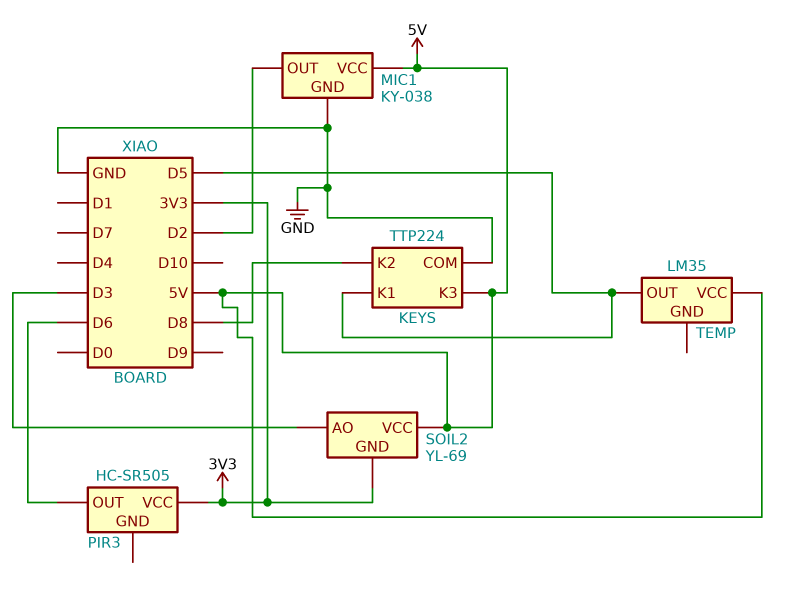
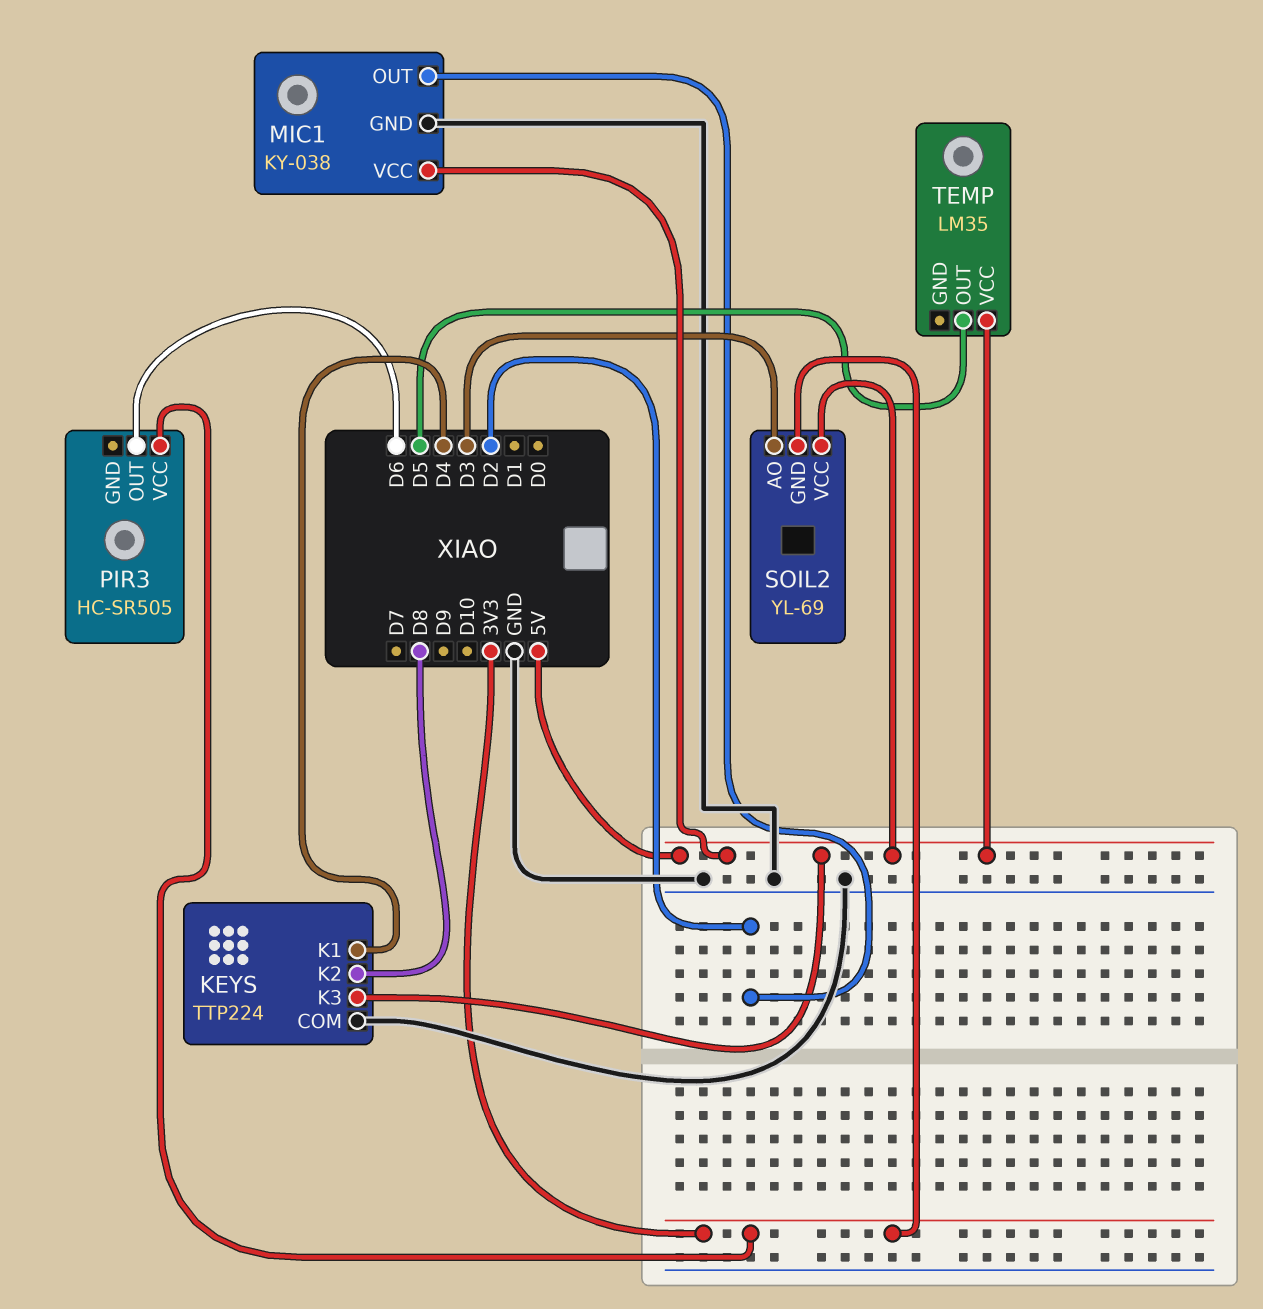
KEYS pin K1: D5 -> D4

